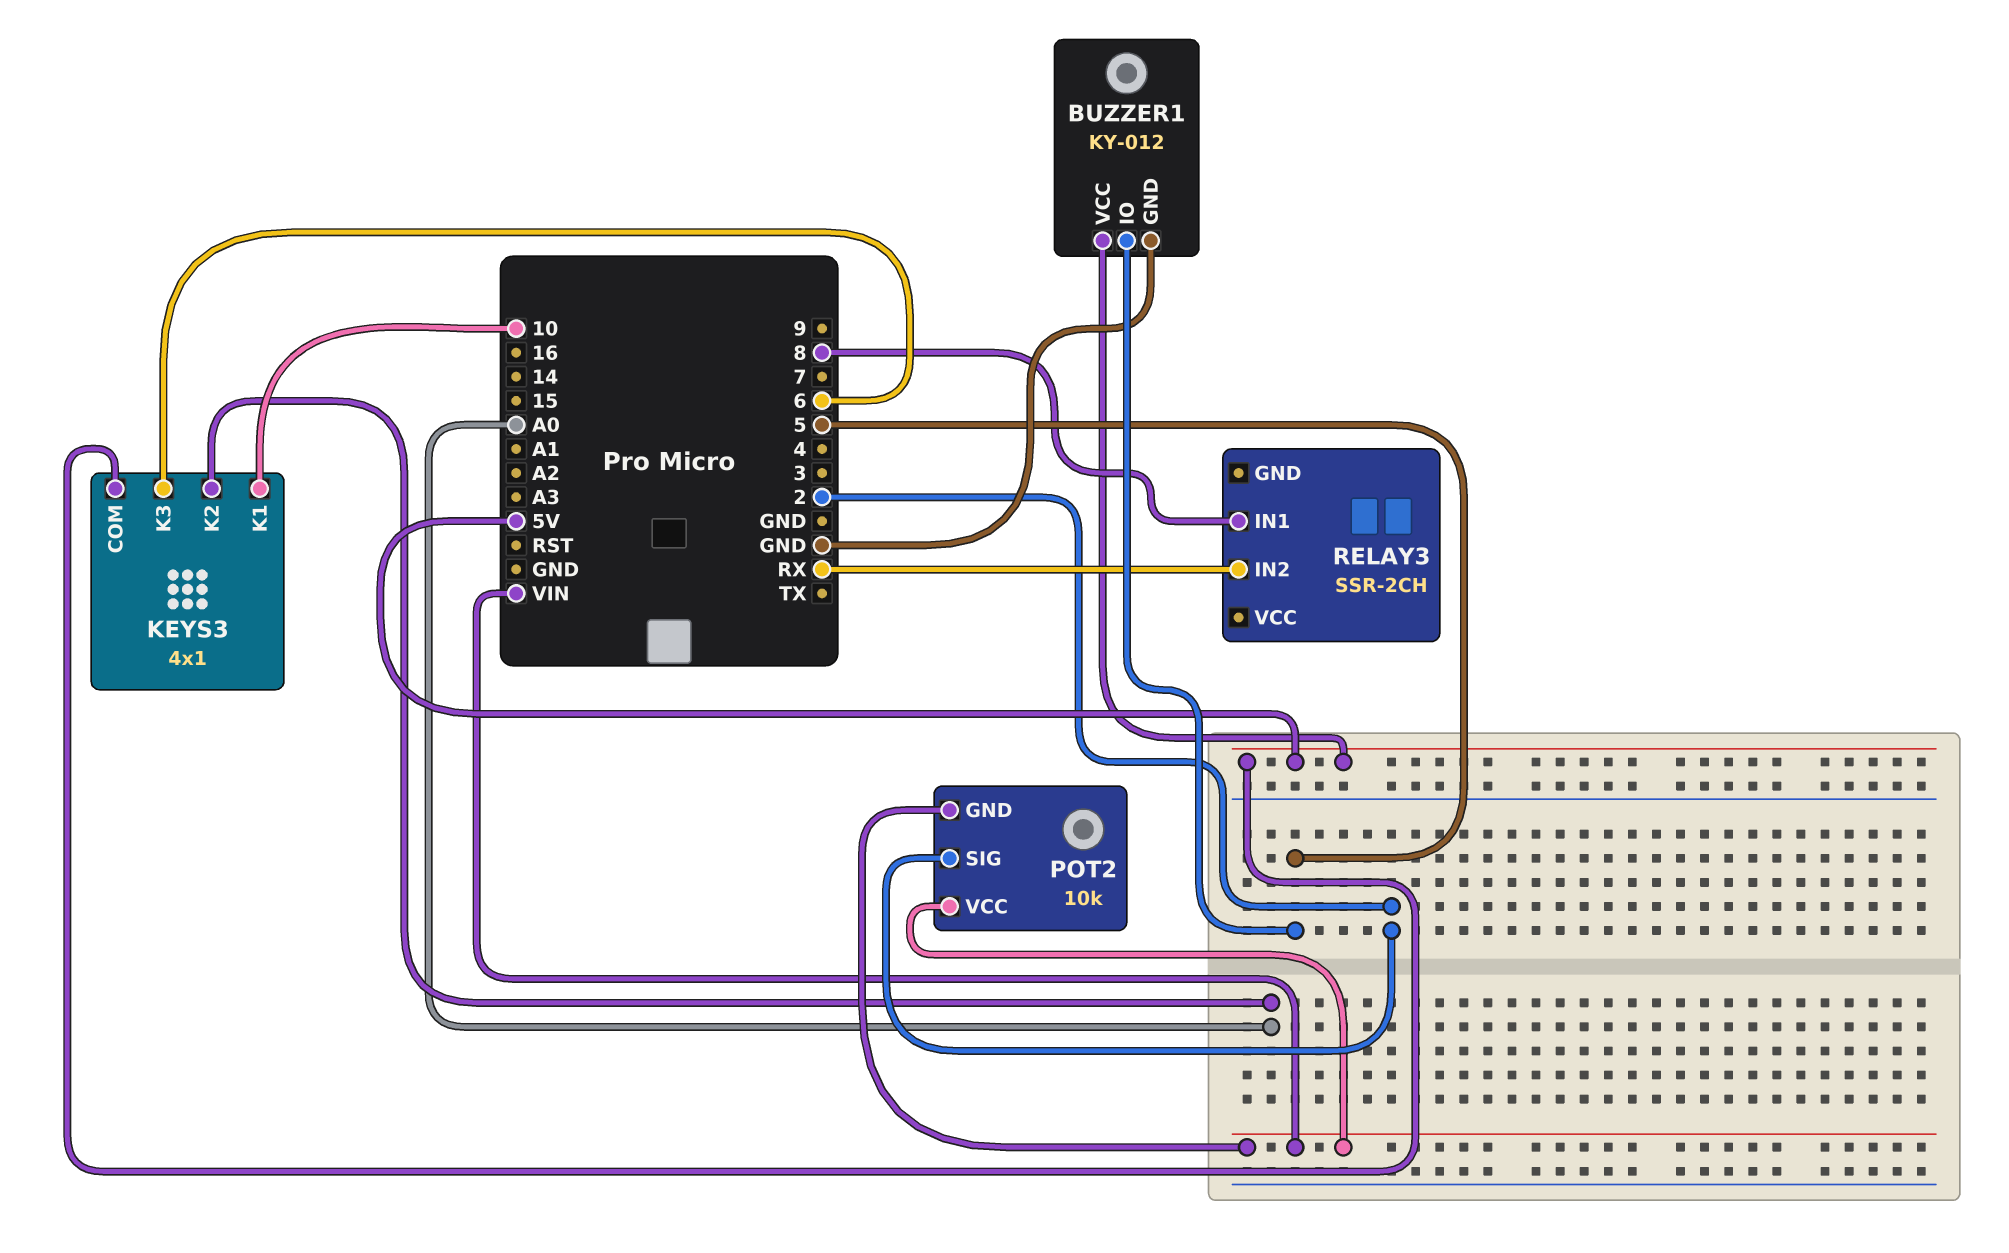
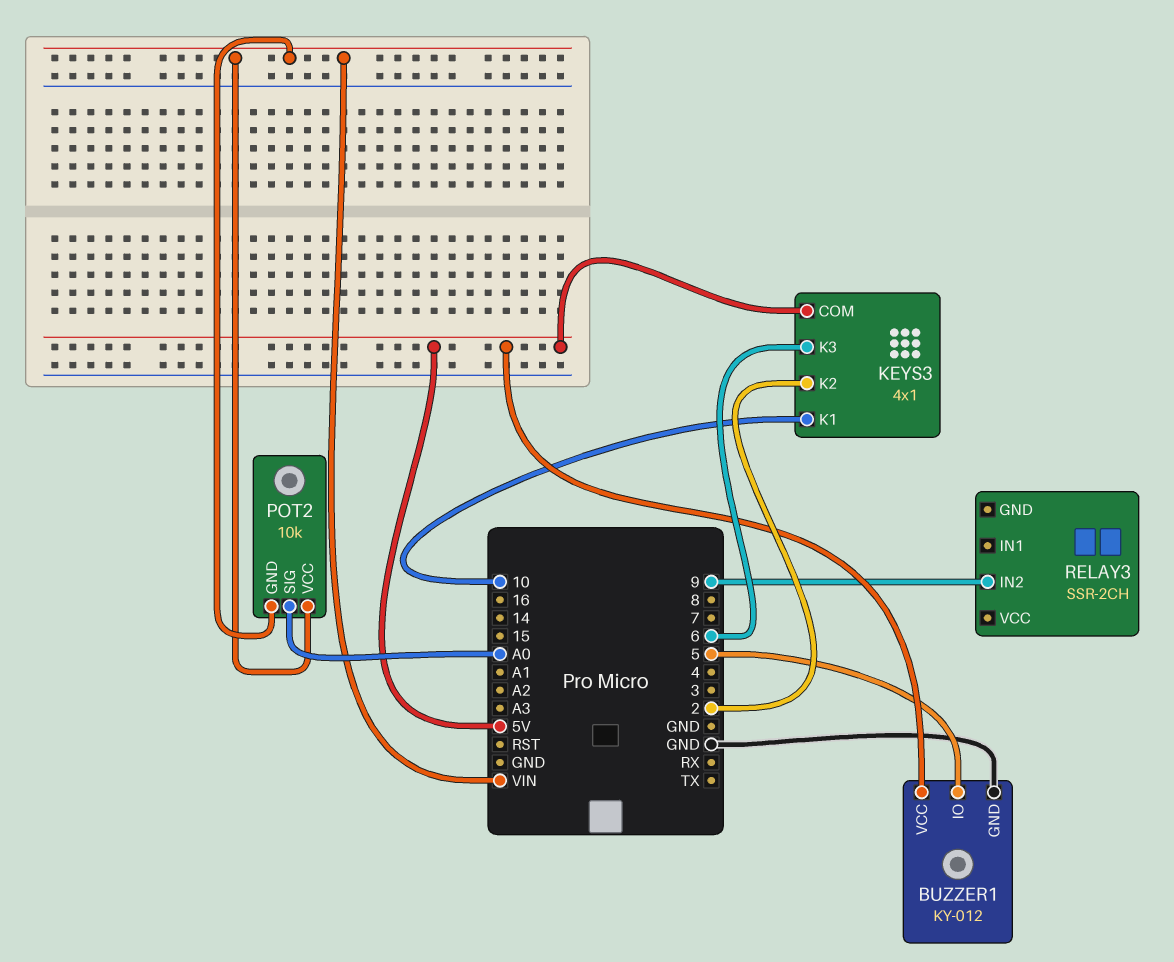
KEYS3 pin K2: A0 -> 2
POT2 pin SIG: 2 -> A0
RELAY3 pin IN1: 8 -> none
RELAY3 pin IN2: RX -> 9

